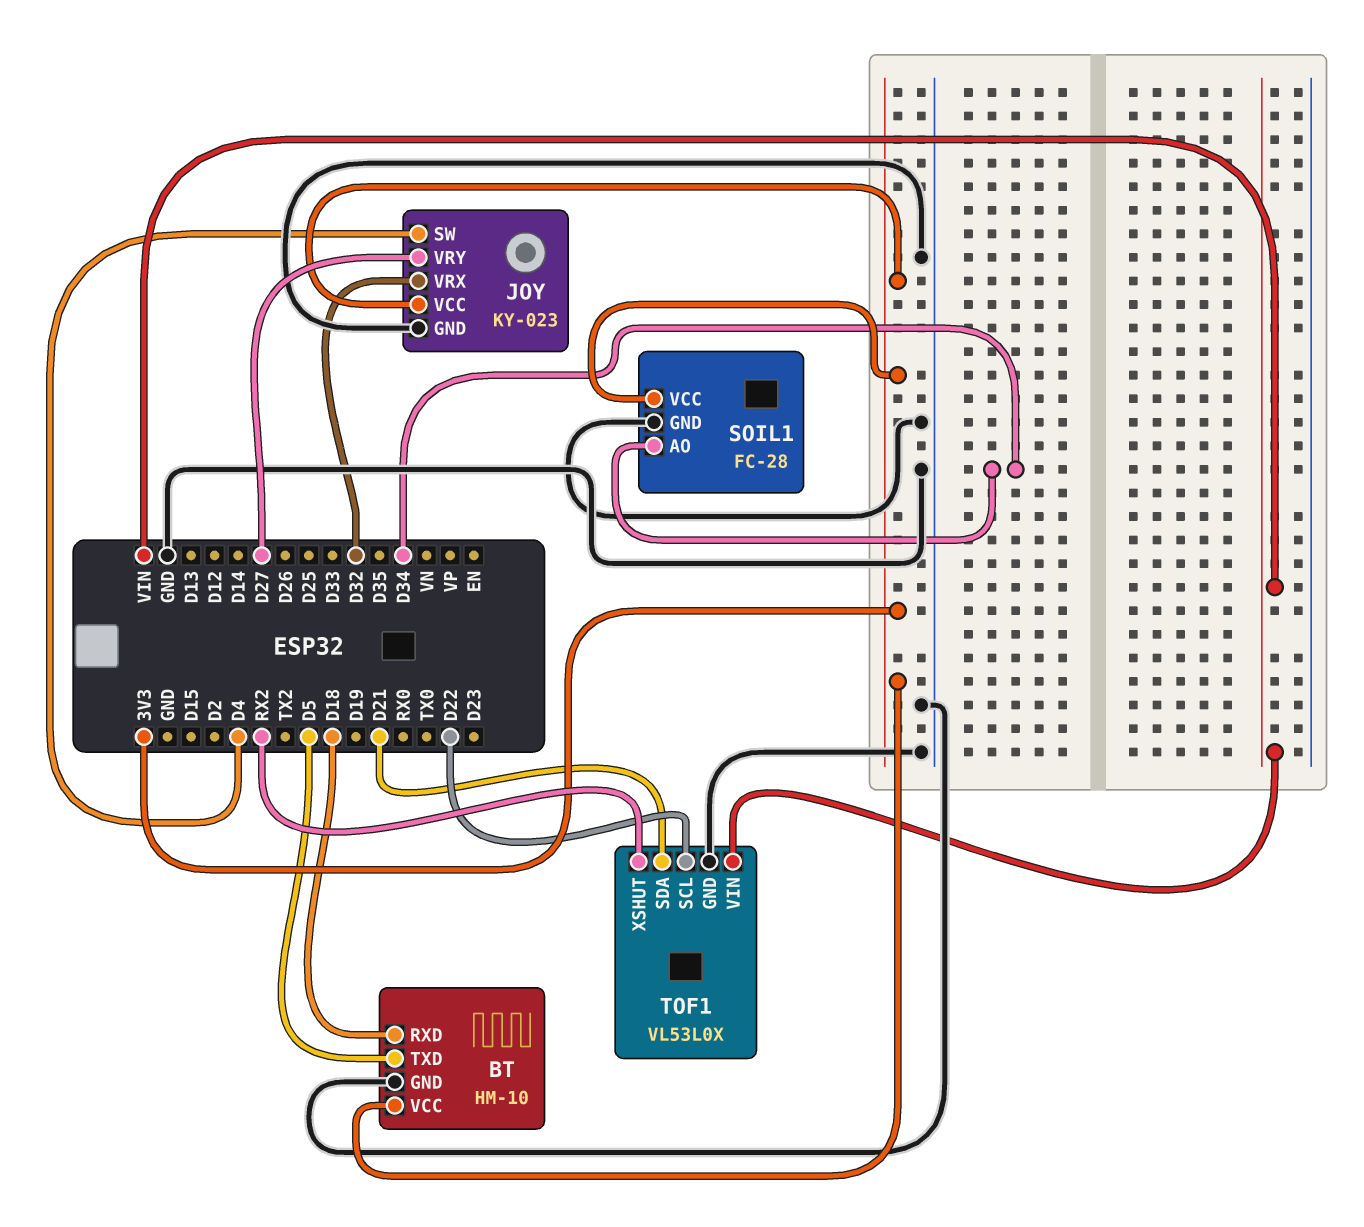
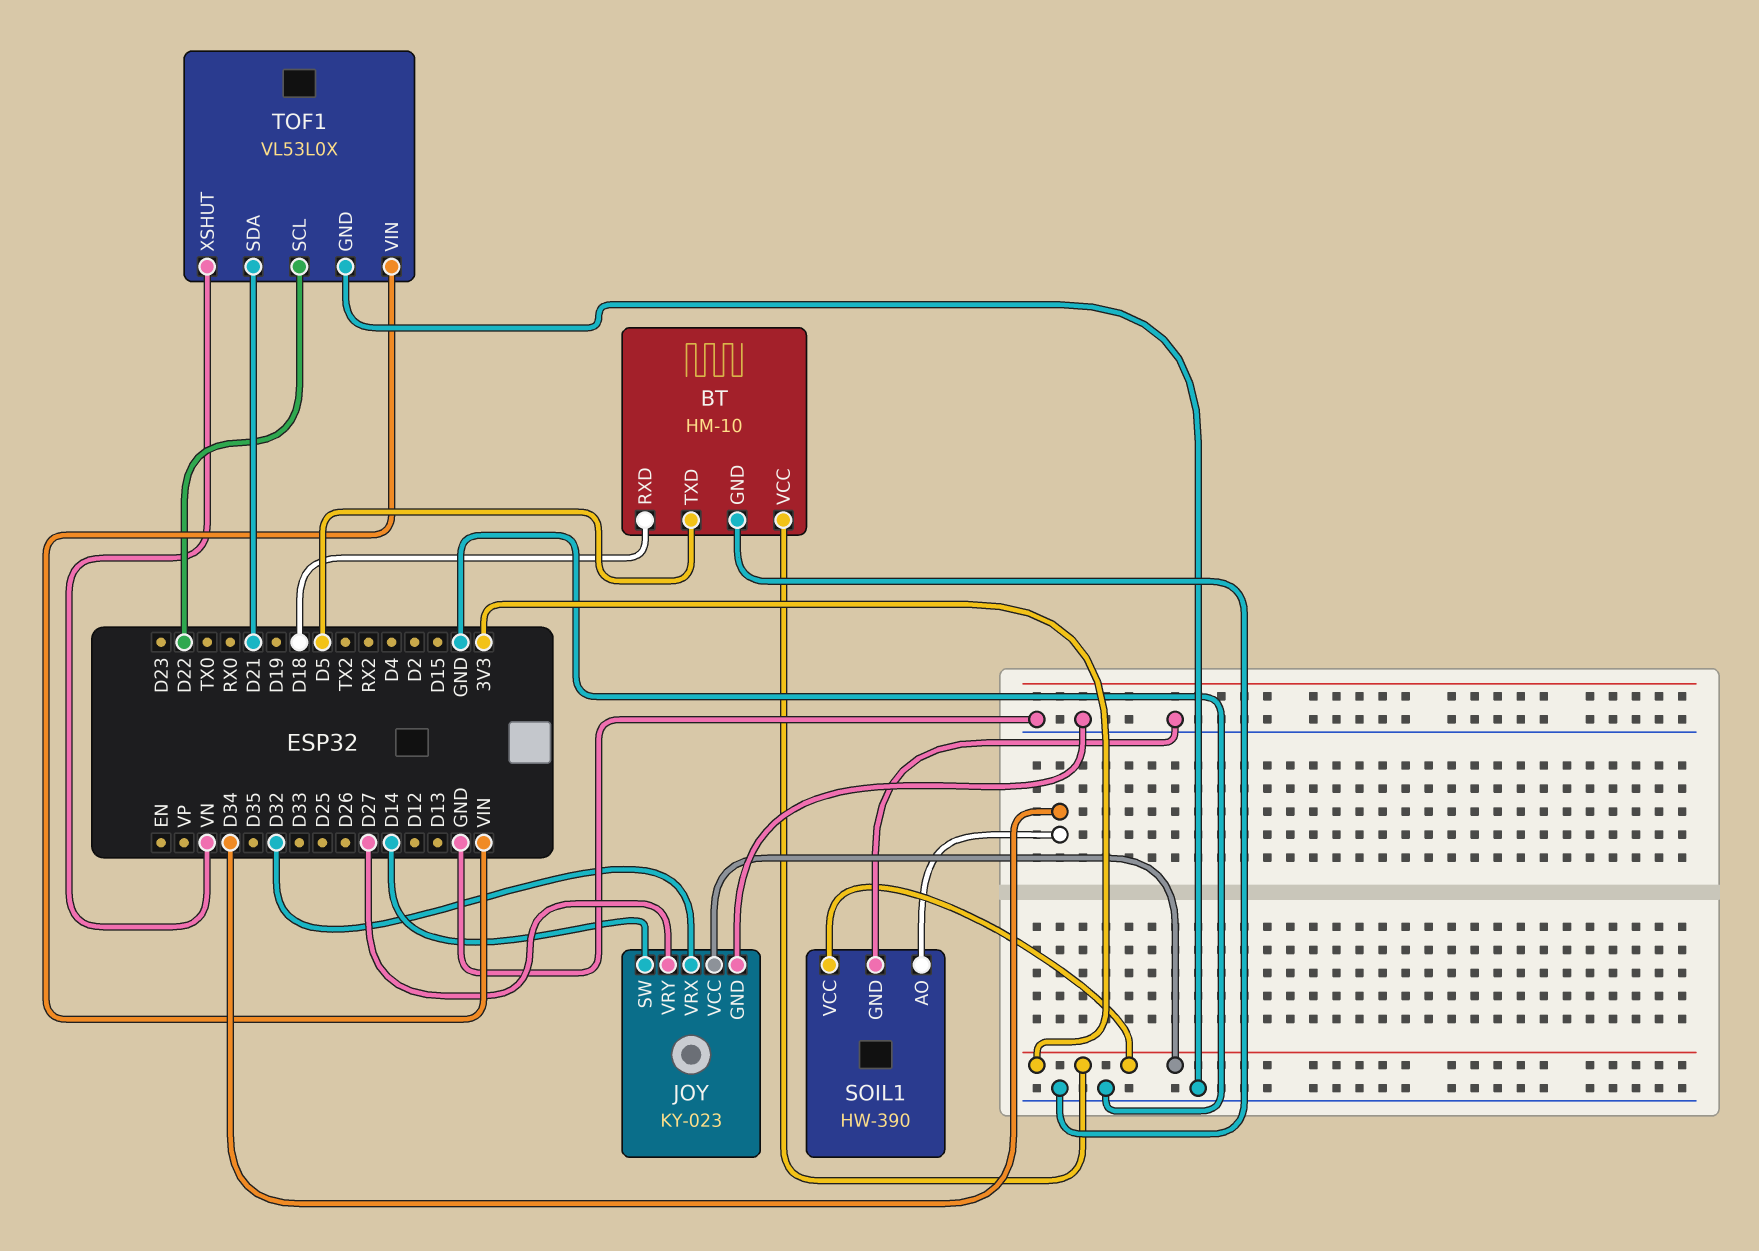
JOY pin SW: D4 -> D14
SOIL1: FC-28 -> HW-390
TOF1 pin XSHUT: RX2 -> VN

